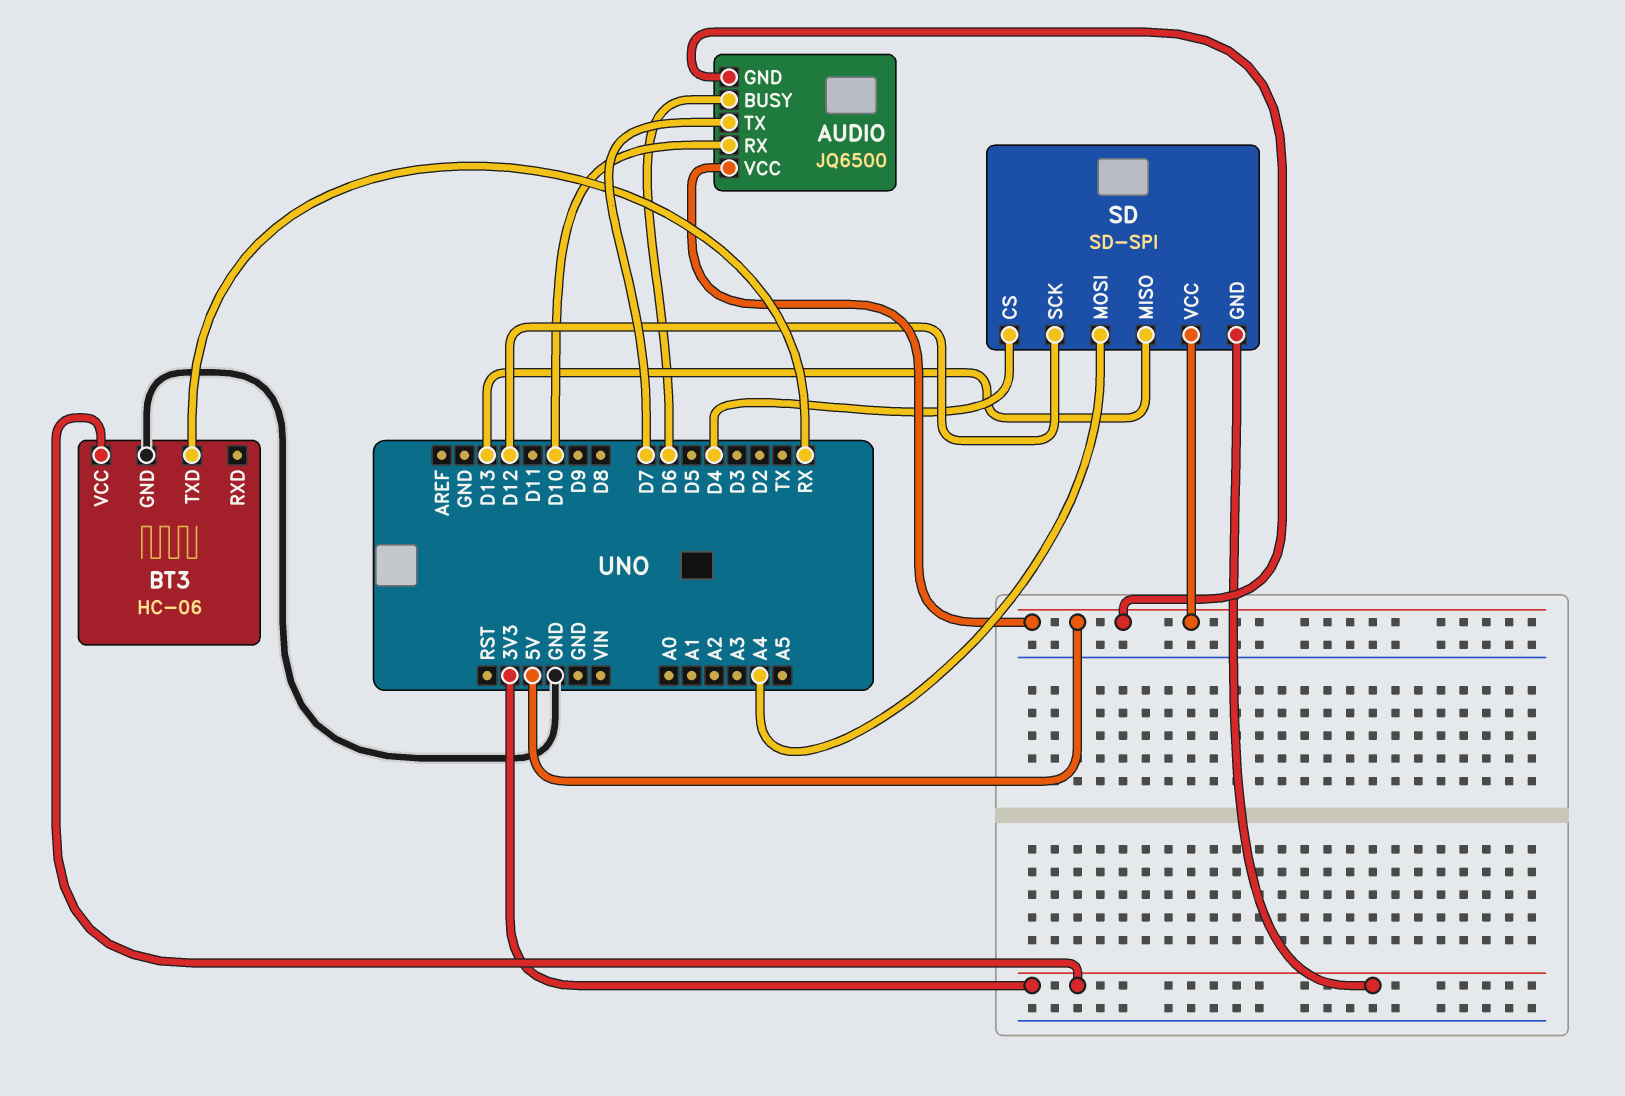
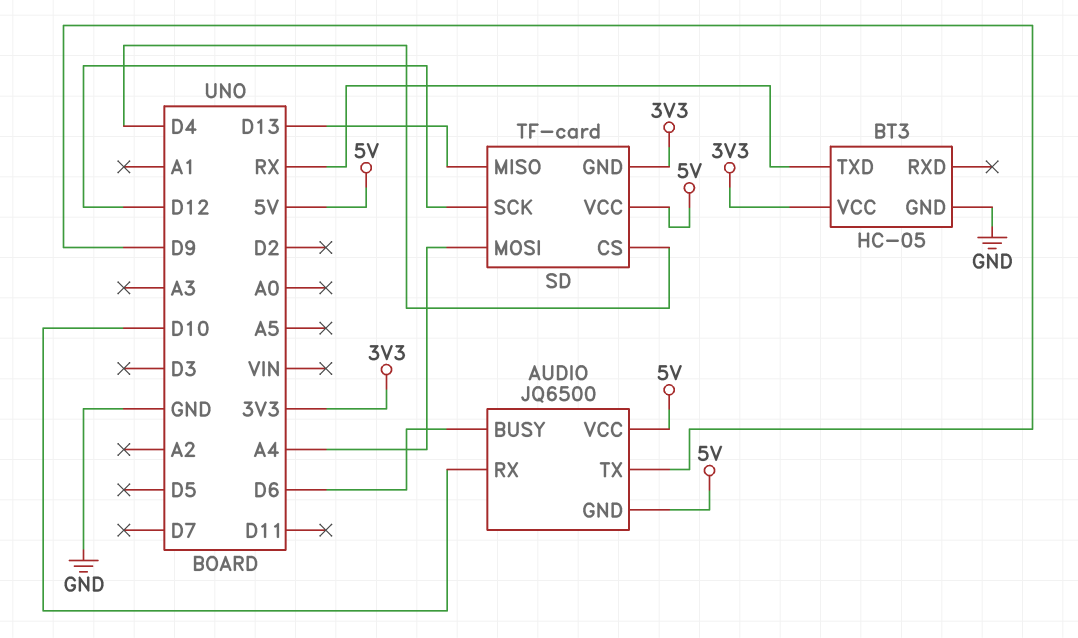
AUDIO pin TX: D7 -> D9
BT3: HC-06 -> HC-05
SD: SD-SPI -> TF-card

